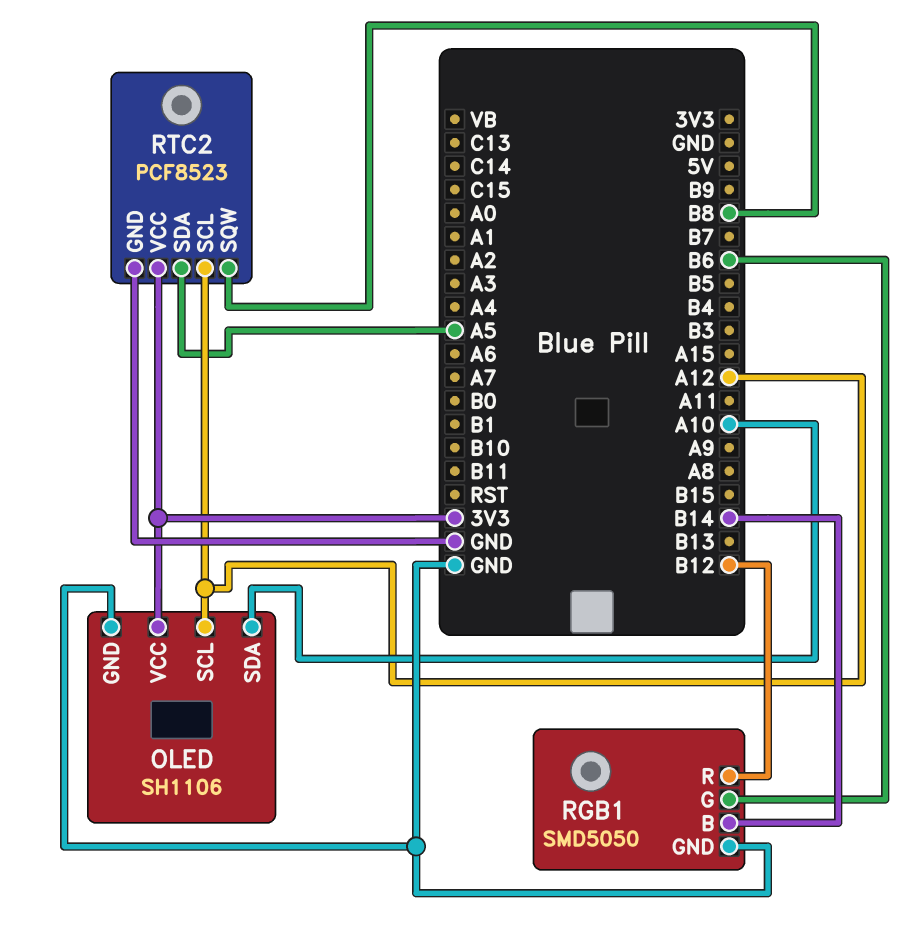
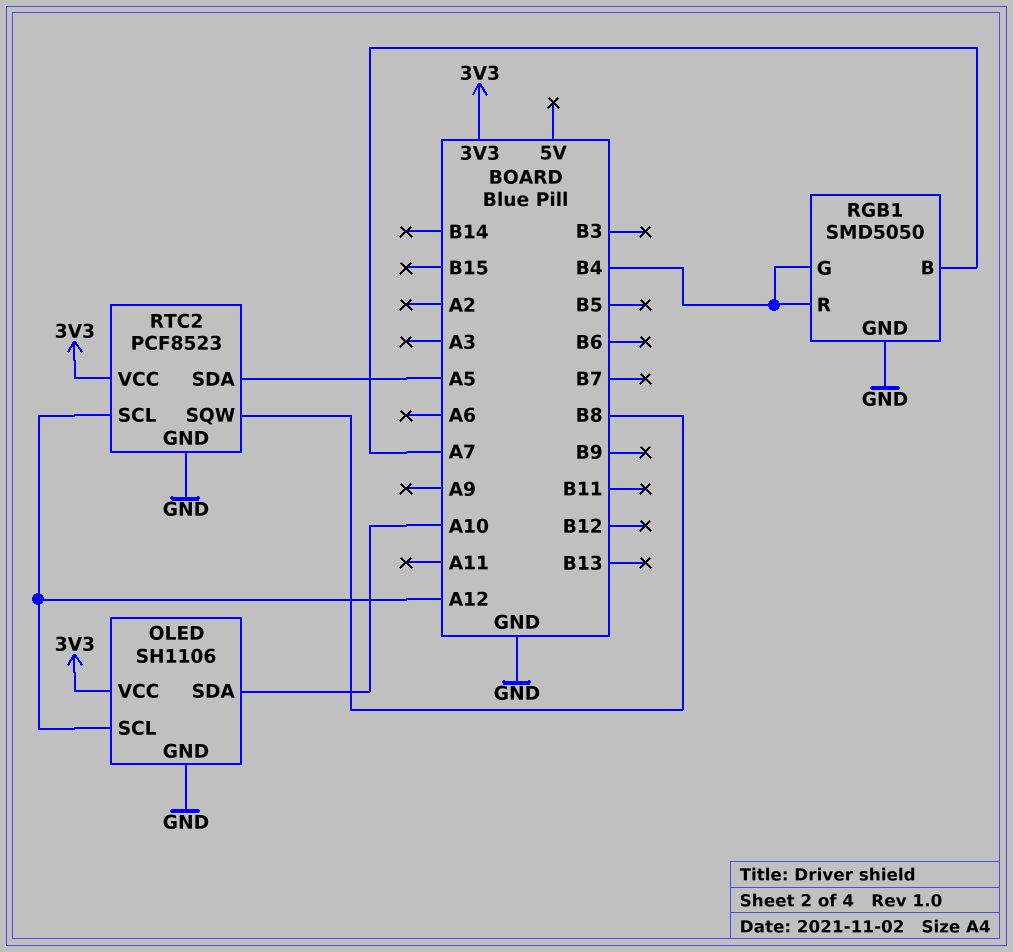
RGB1 pin B: B14 -> A7
RGB1 pin G: B6 -> B4
RGB1 pin R: B12 -> B4

